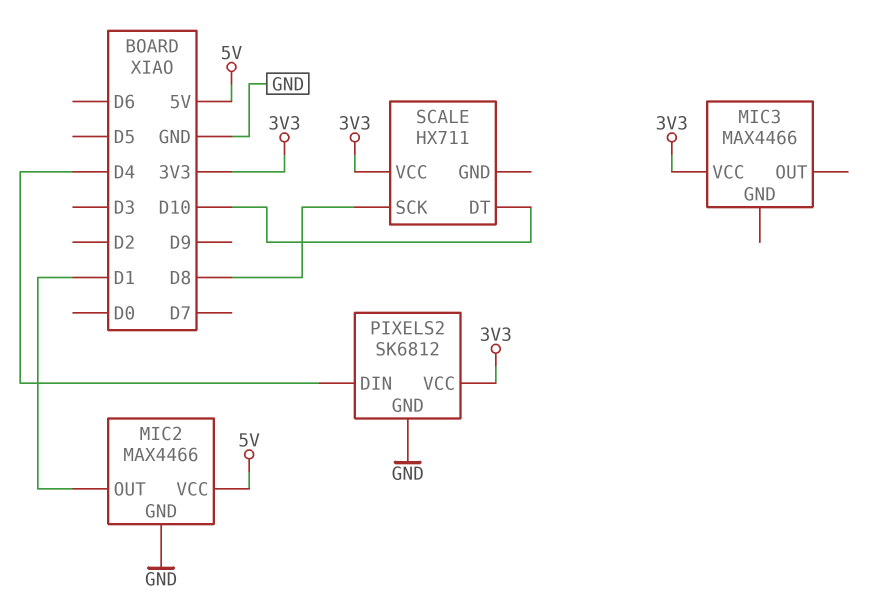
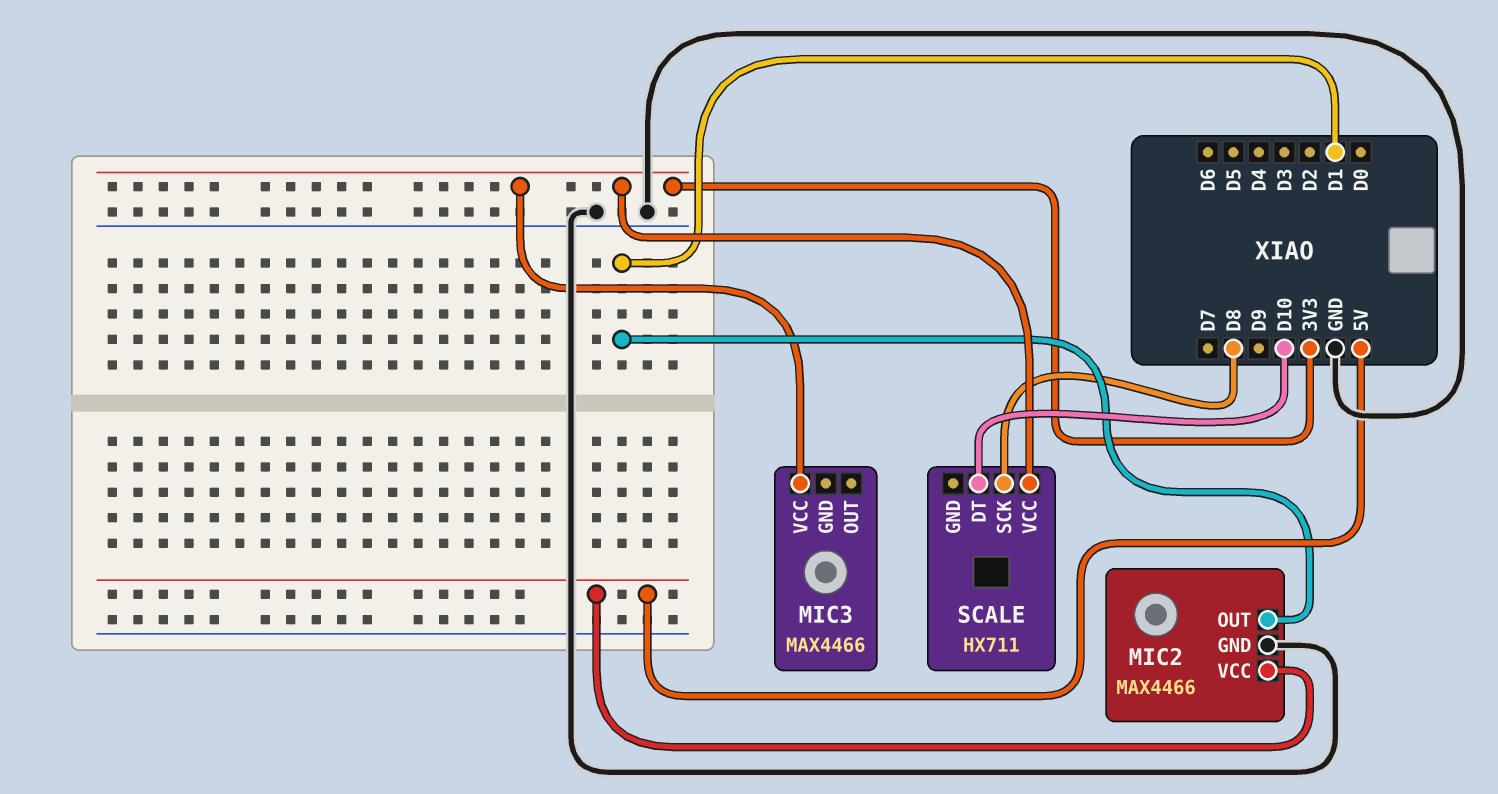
PIXELS2: SK6812 -> none
PIXELS2 pin DIN: D4 -> none
PIXELS2 pin GND: GND -> none
PIXELS2 pin VCC: 3V3 -> none

